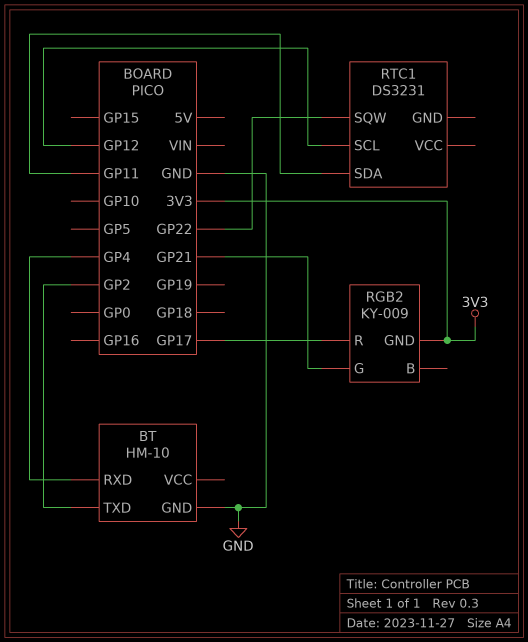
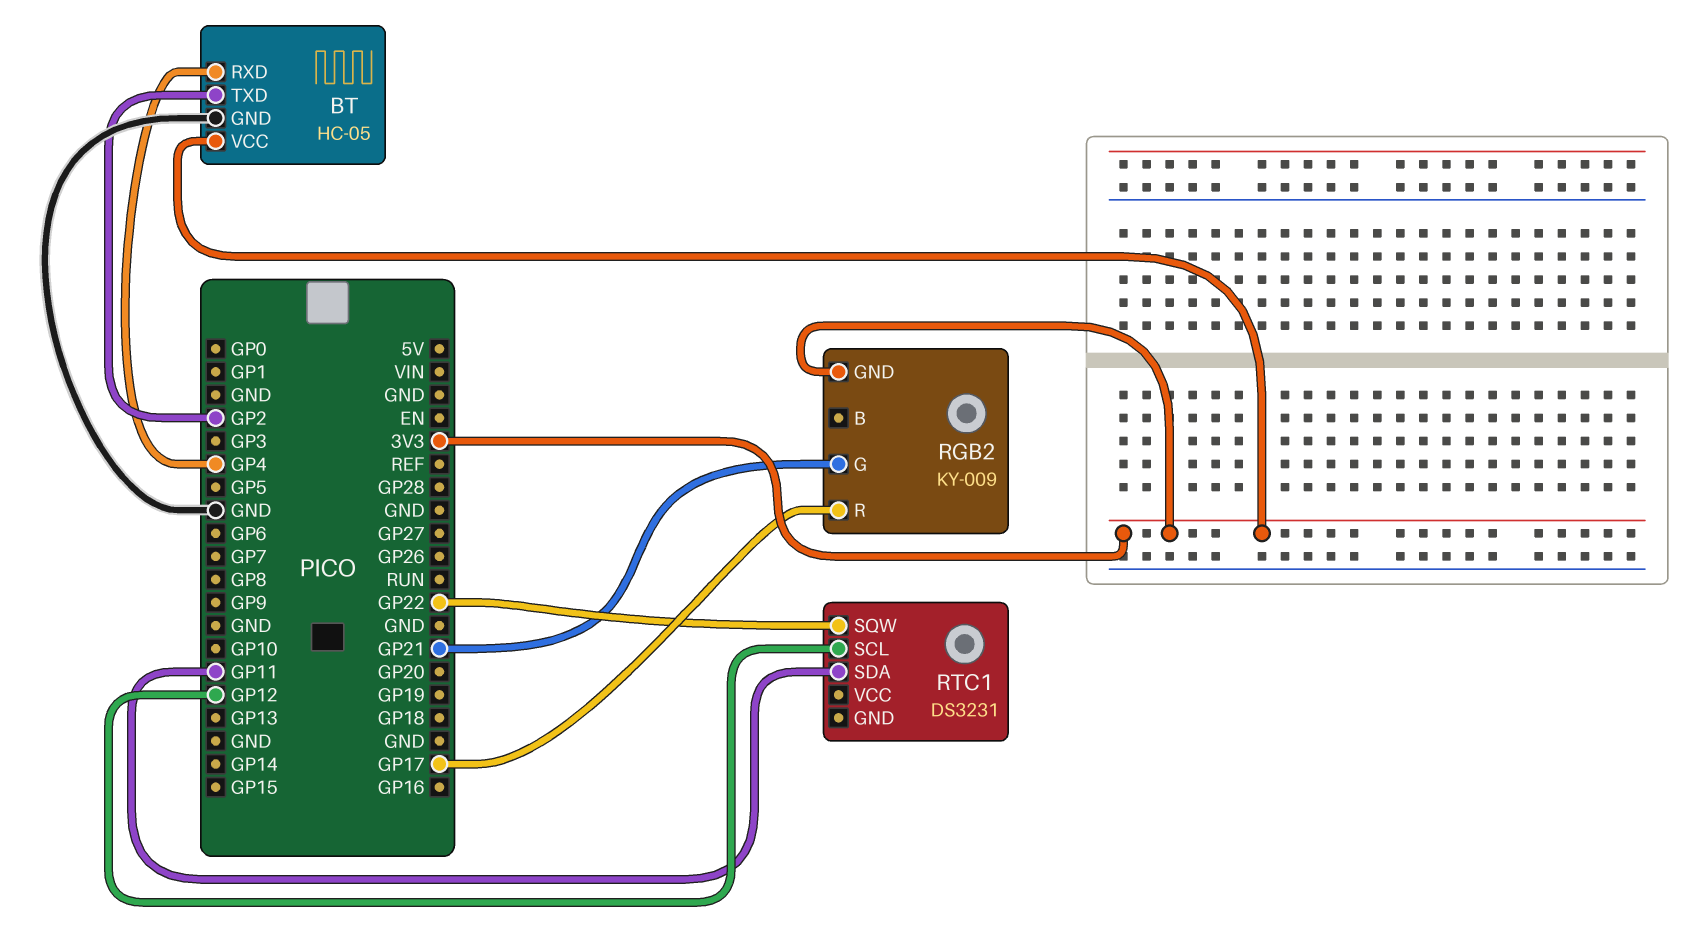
BT: HM-10 -> HC-05
BT pin VCC: none -> 3V3

